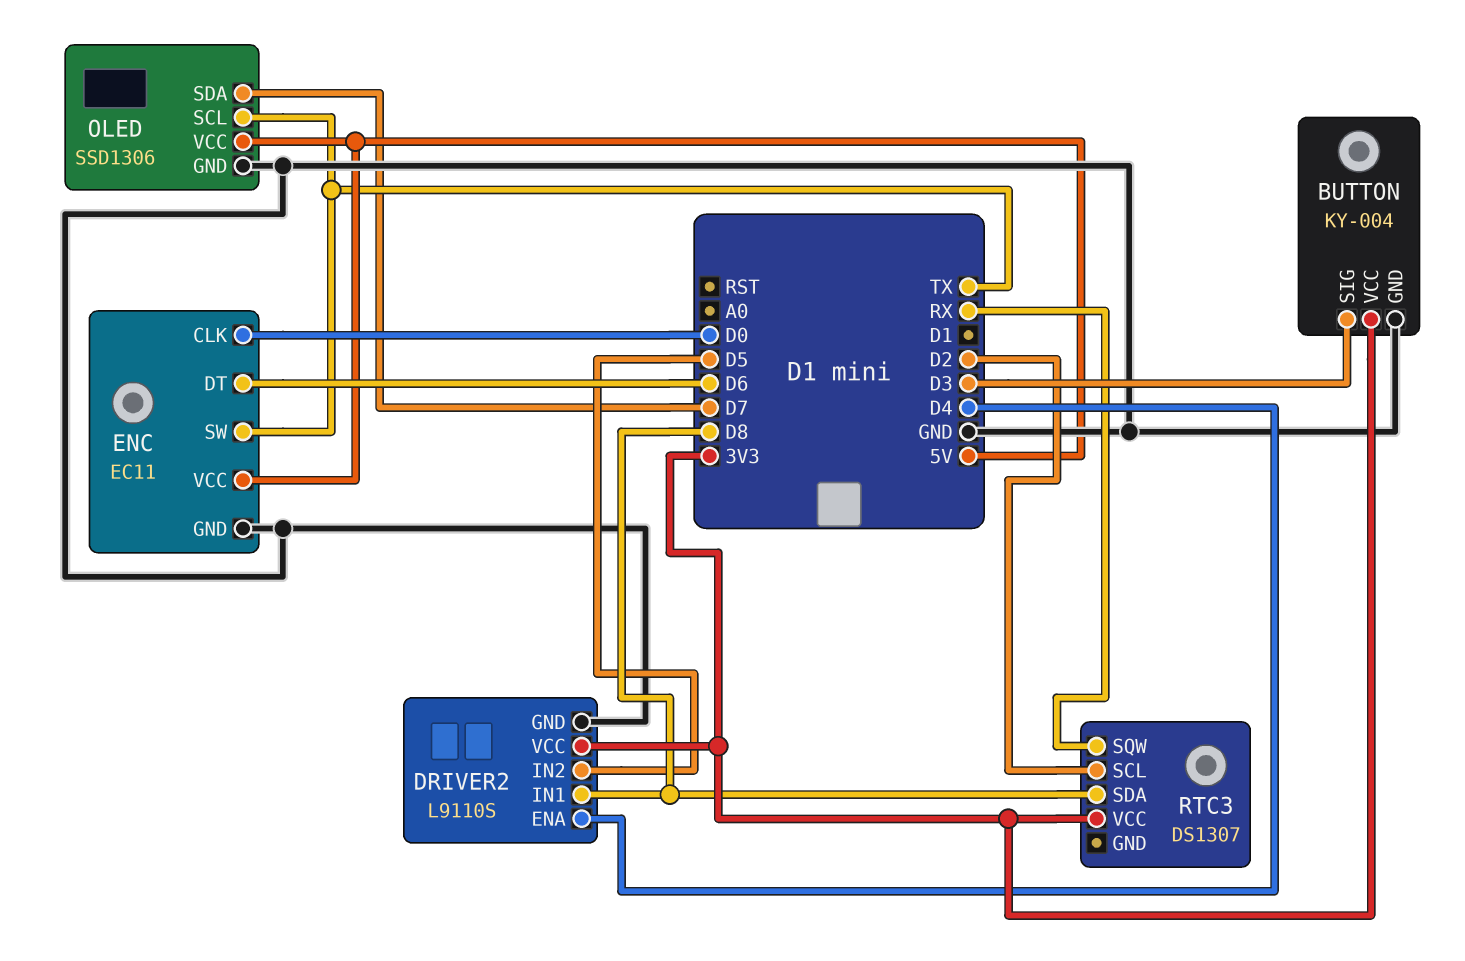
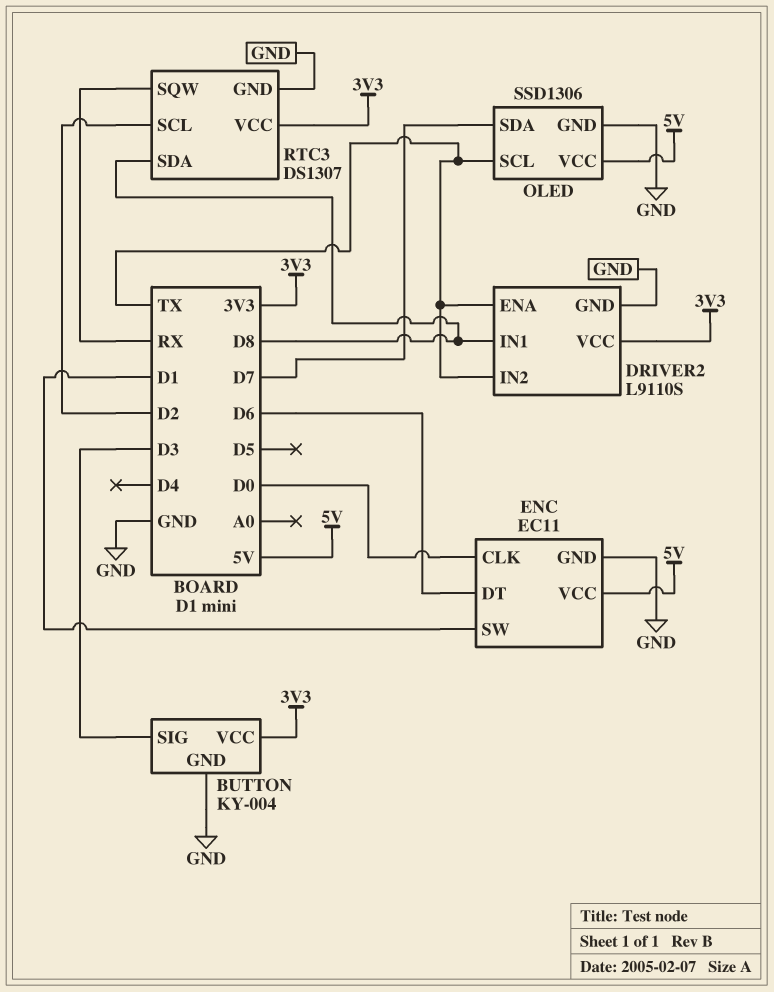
DRIVER2 pin ENA: D4 -> TX
DRIVER2 pin IN2: D5 -> TX
ENC pin SW: TX -> D1
RTC3 pin GND: none -> GND

